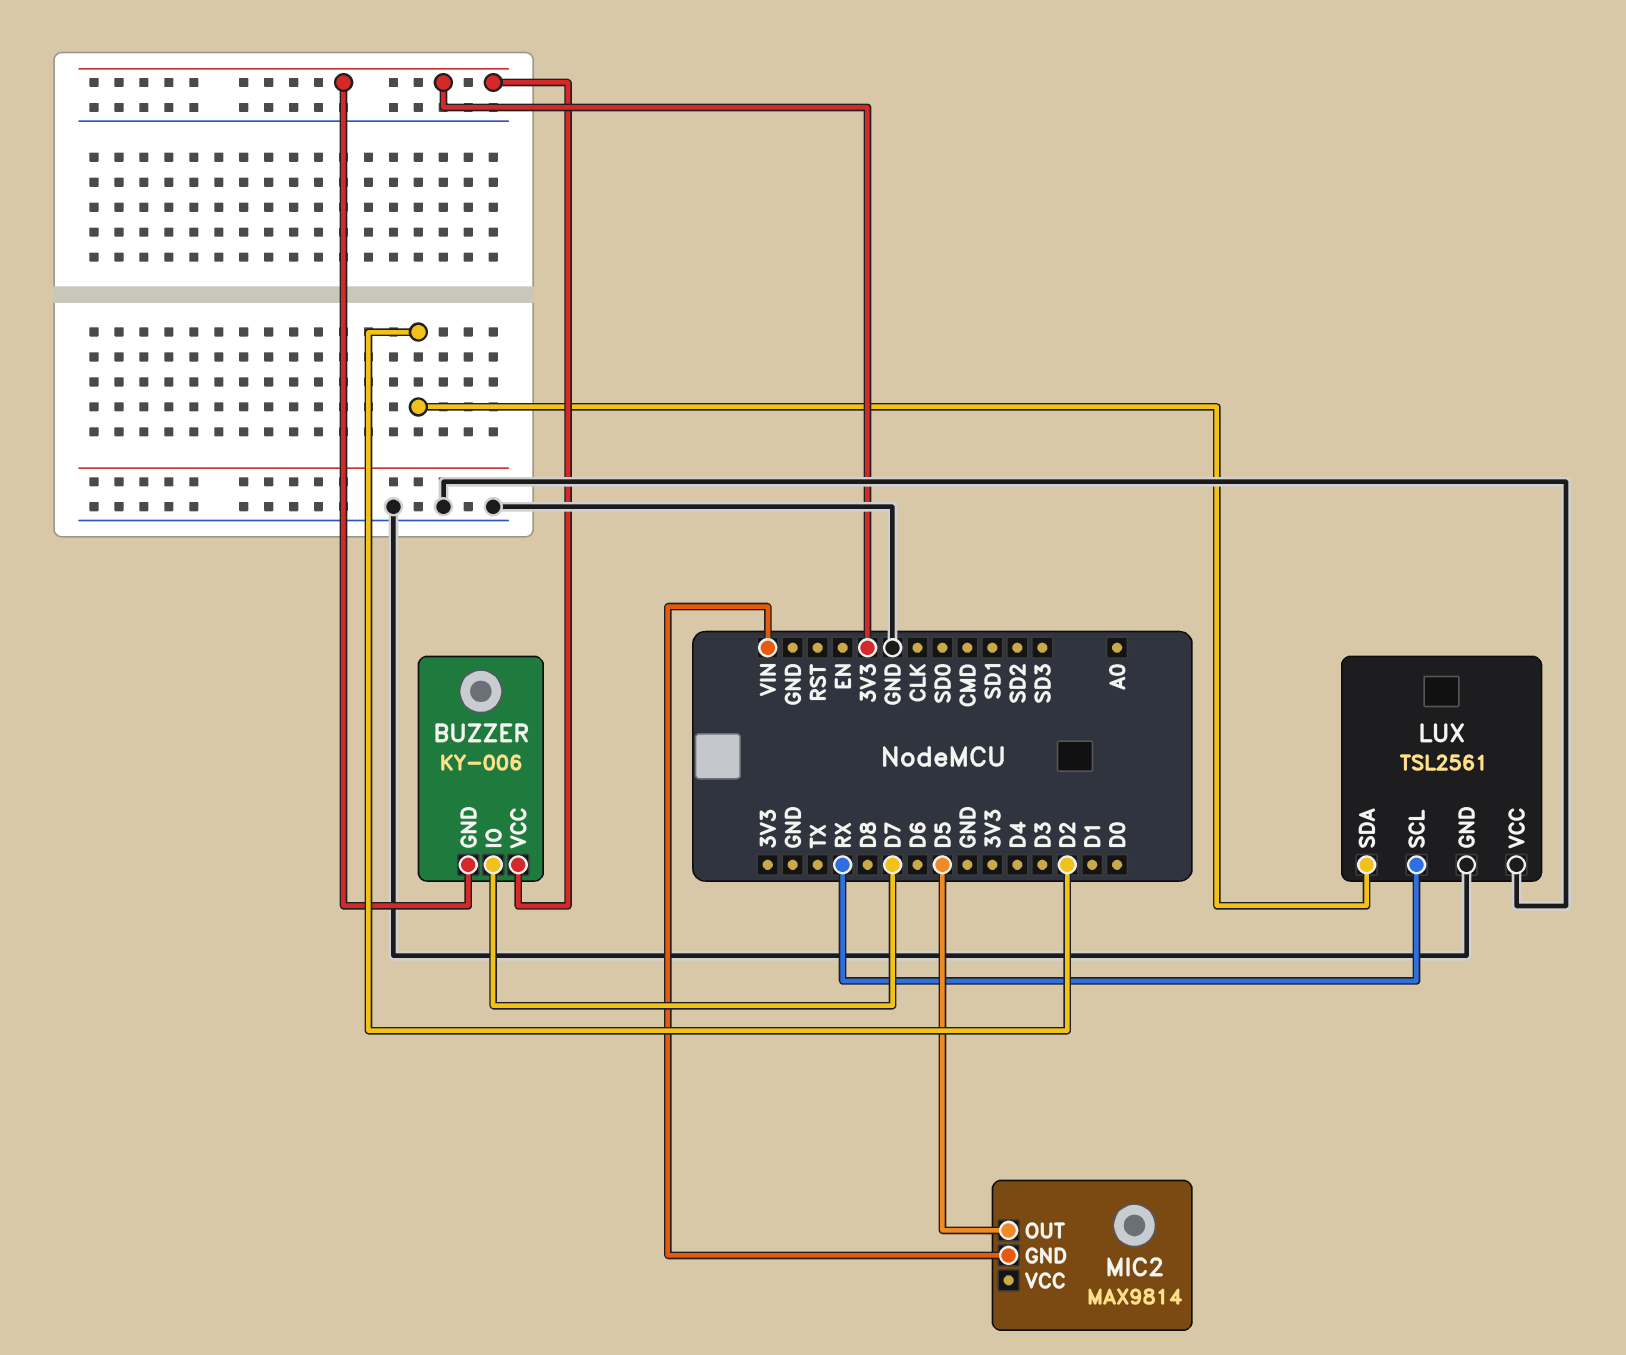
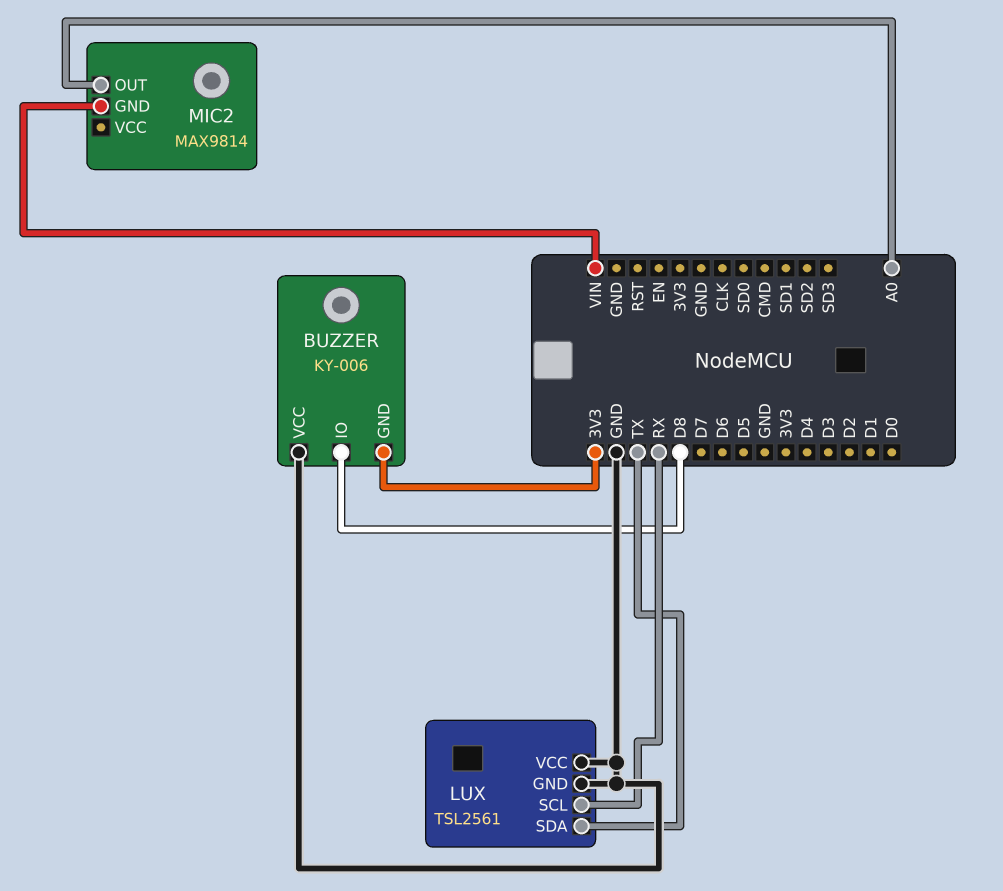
BUZZER pin IO: D7 -> D8
BUZZER pin VCC: 3V3 -> GND
LUX pin SDA: D2 -> TX
MIC2 pin OUT: D5 -> A0

